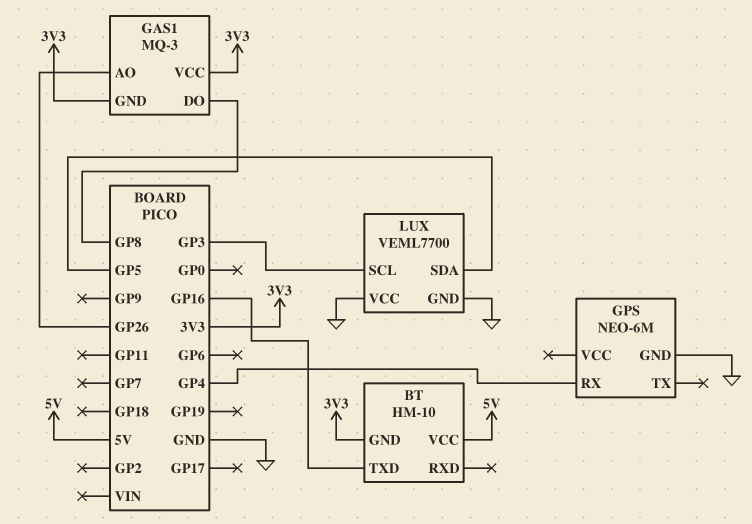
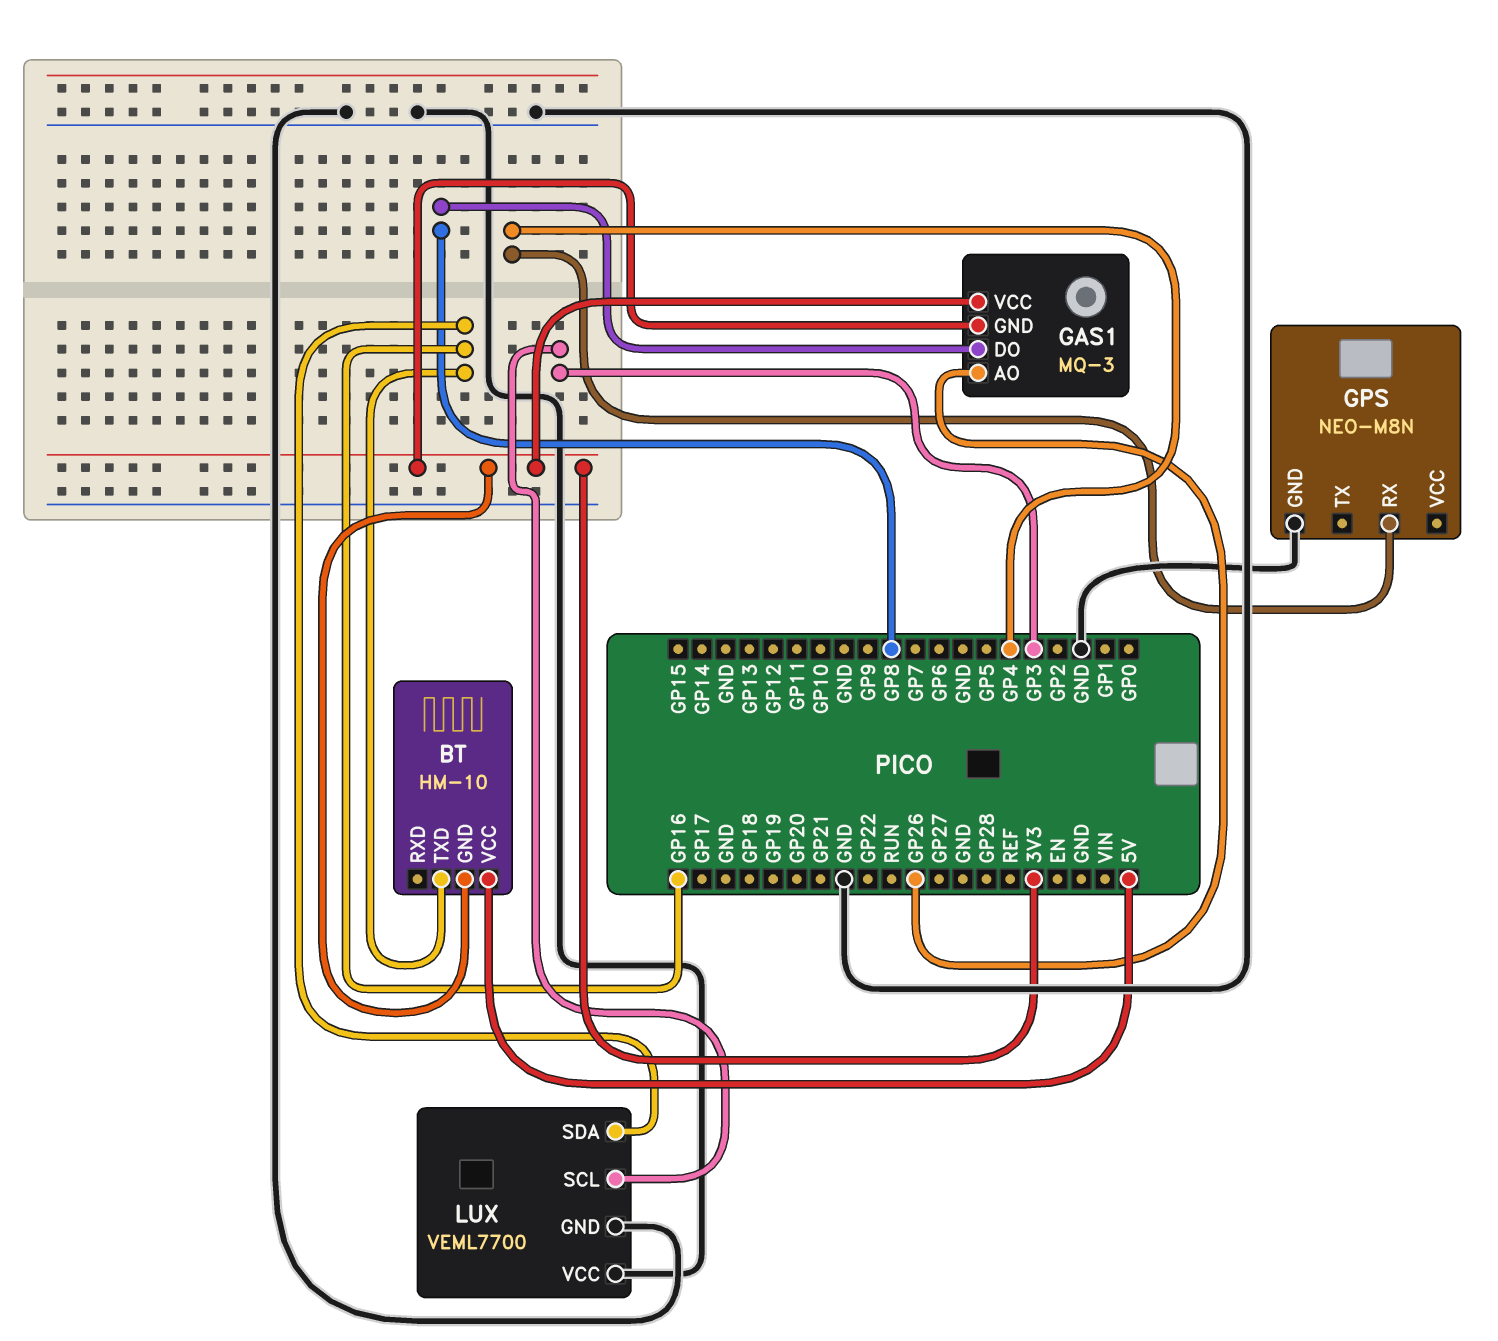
GPS: NEO-6M -> NEO-M8N
LUX pin SDA: GP5 -> GP16

